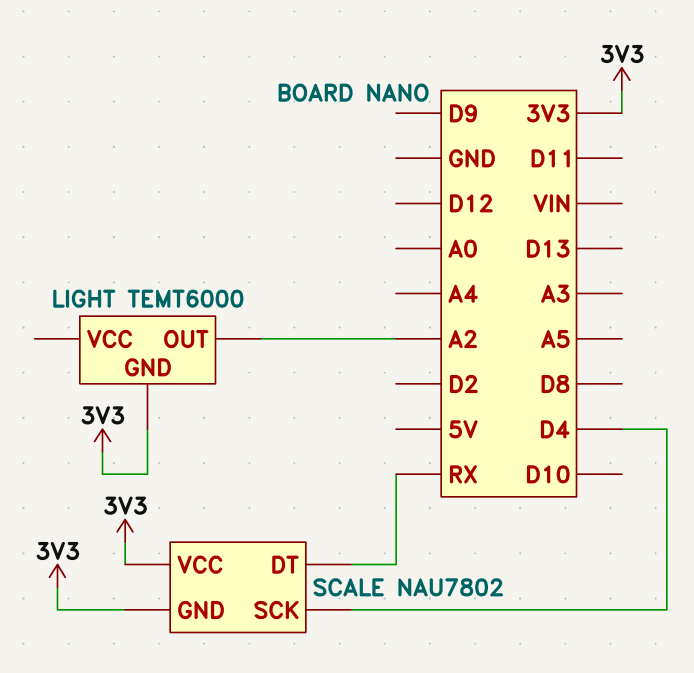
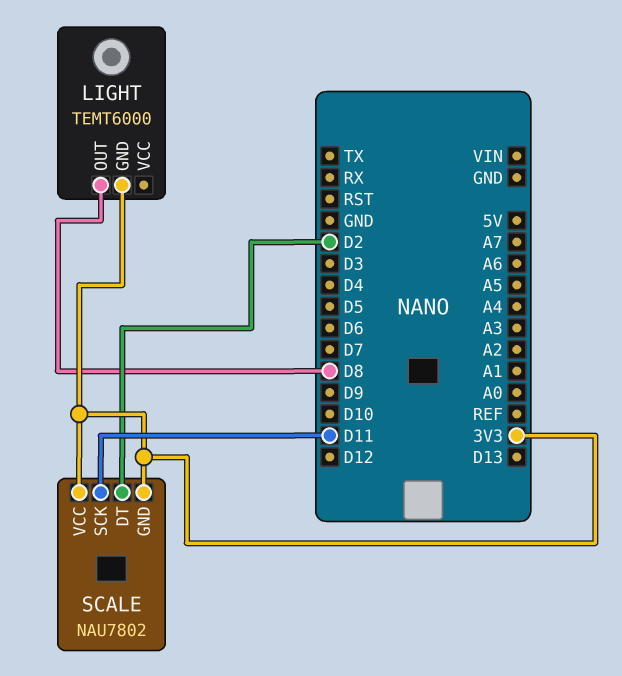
LIGHT pin OUT: A2 -> D8
SCALE pin DT: RX -> D2
SCALE pin SCK: D4 -> D11

